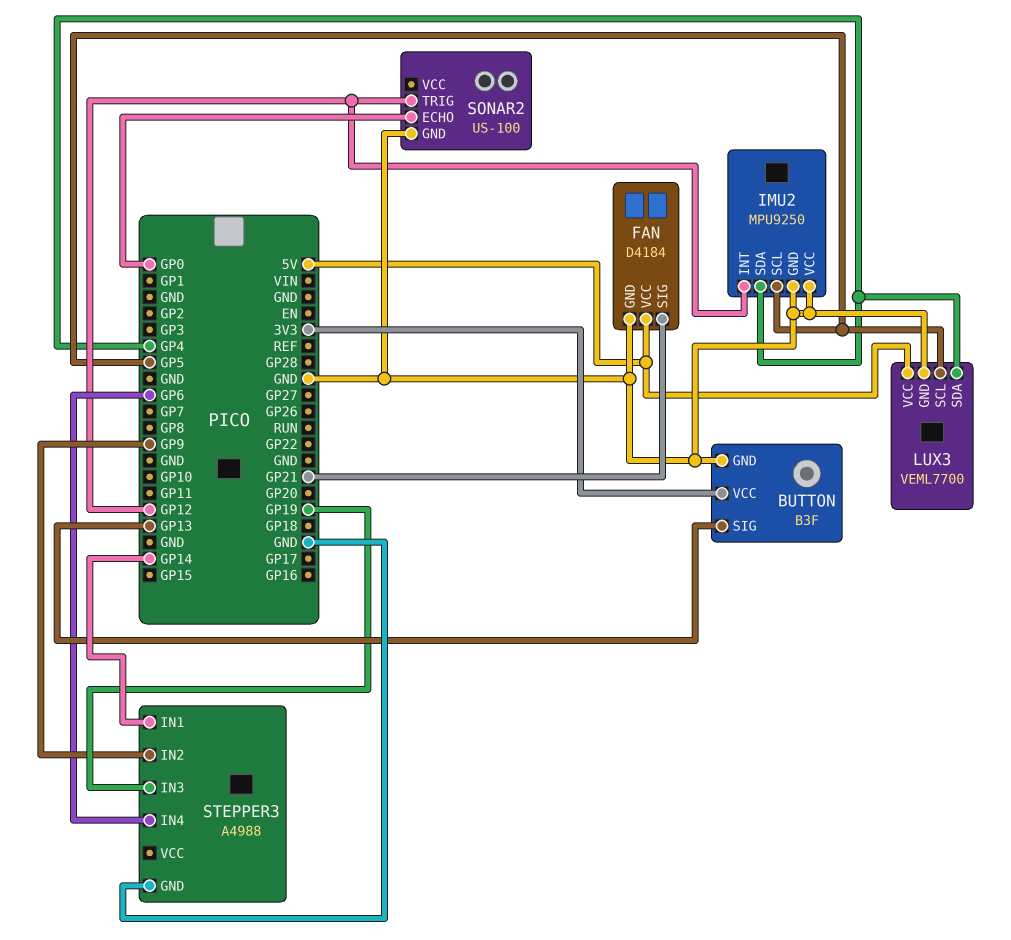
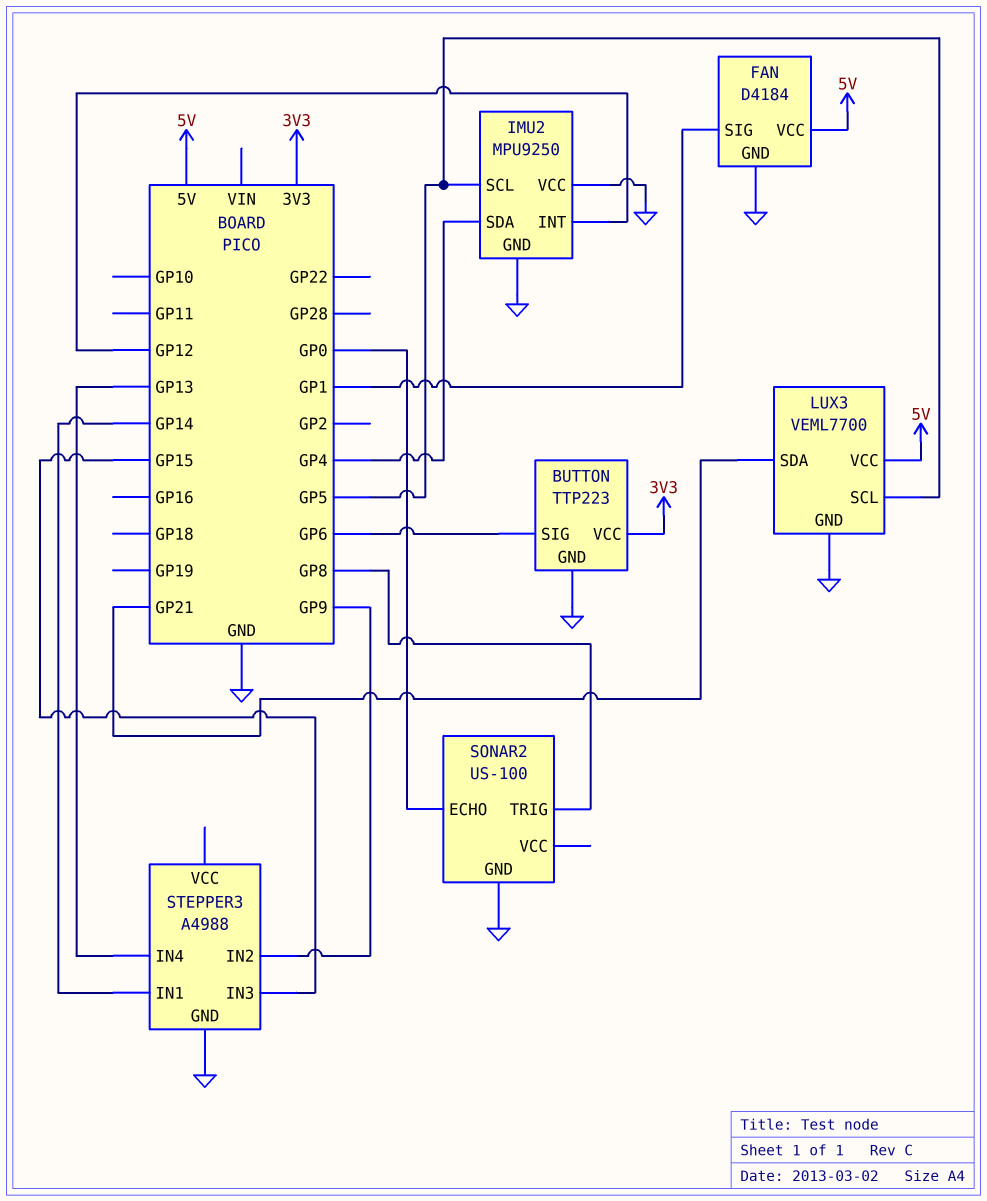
BUTTON: B3F -> TTP223
BUTTON pin SIG: GP13 -> GP6
FAN pin SIG: GP21 -> GP1
LUX3 pin SDA: GP4 -> GP21
SONAR2 pin TRIG: GP12 -> GP8
STEPPER3 pin IN3: GP19 -> GP15
STEPPER3 pin IN4: GP6 -> GP13

